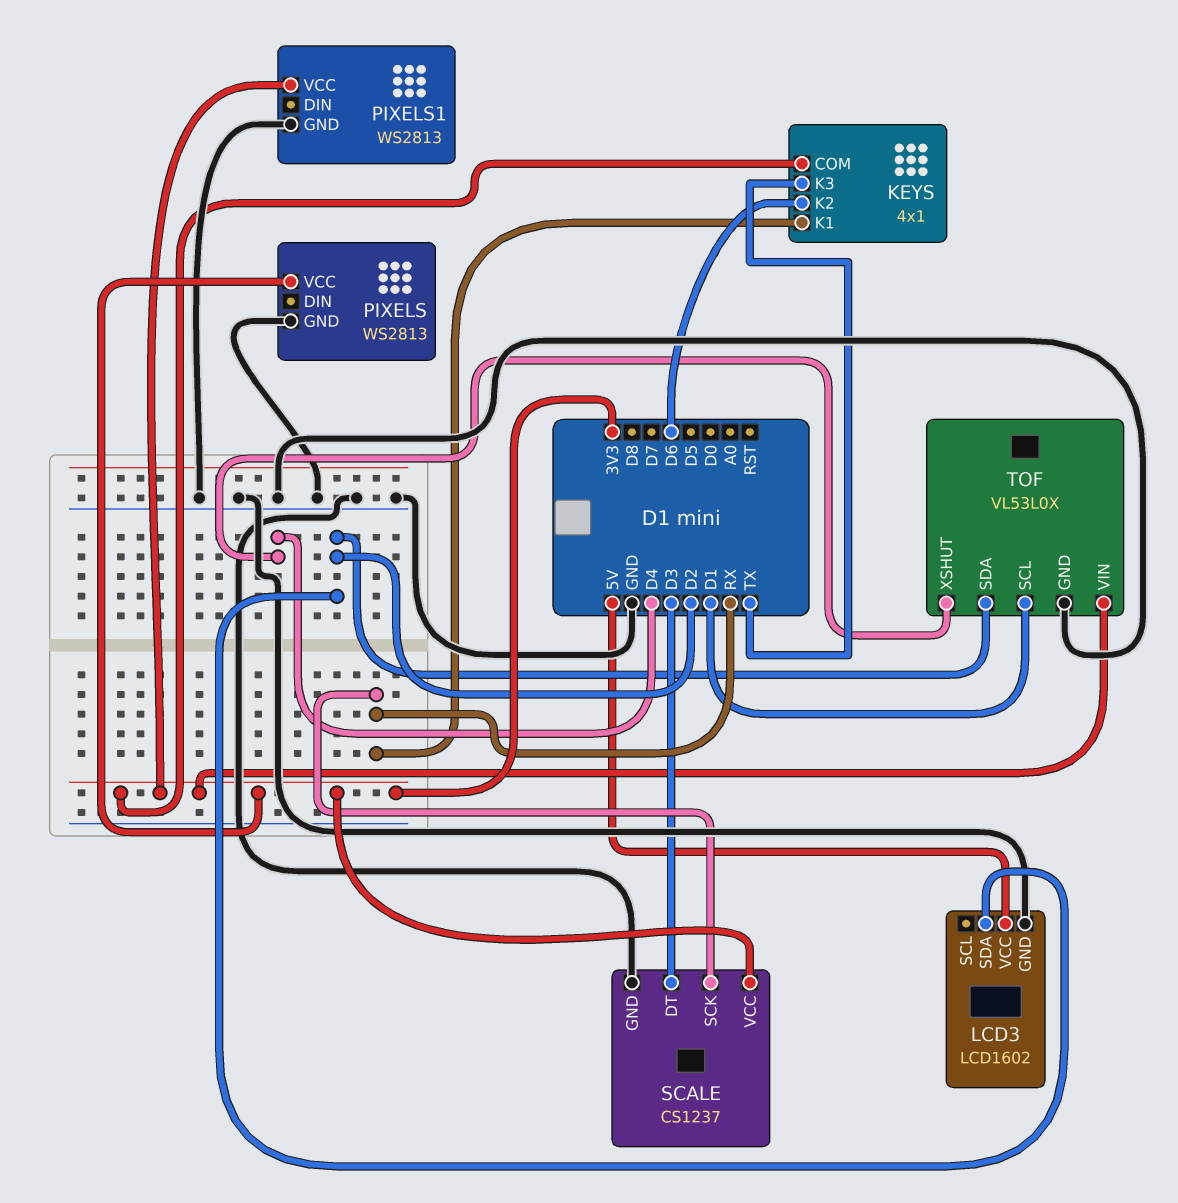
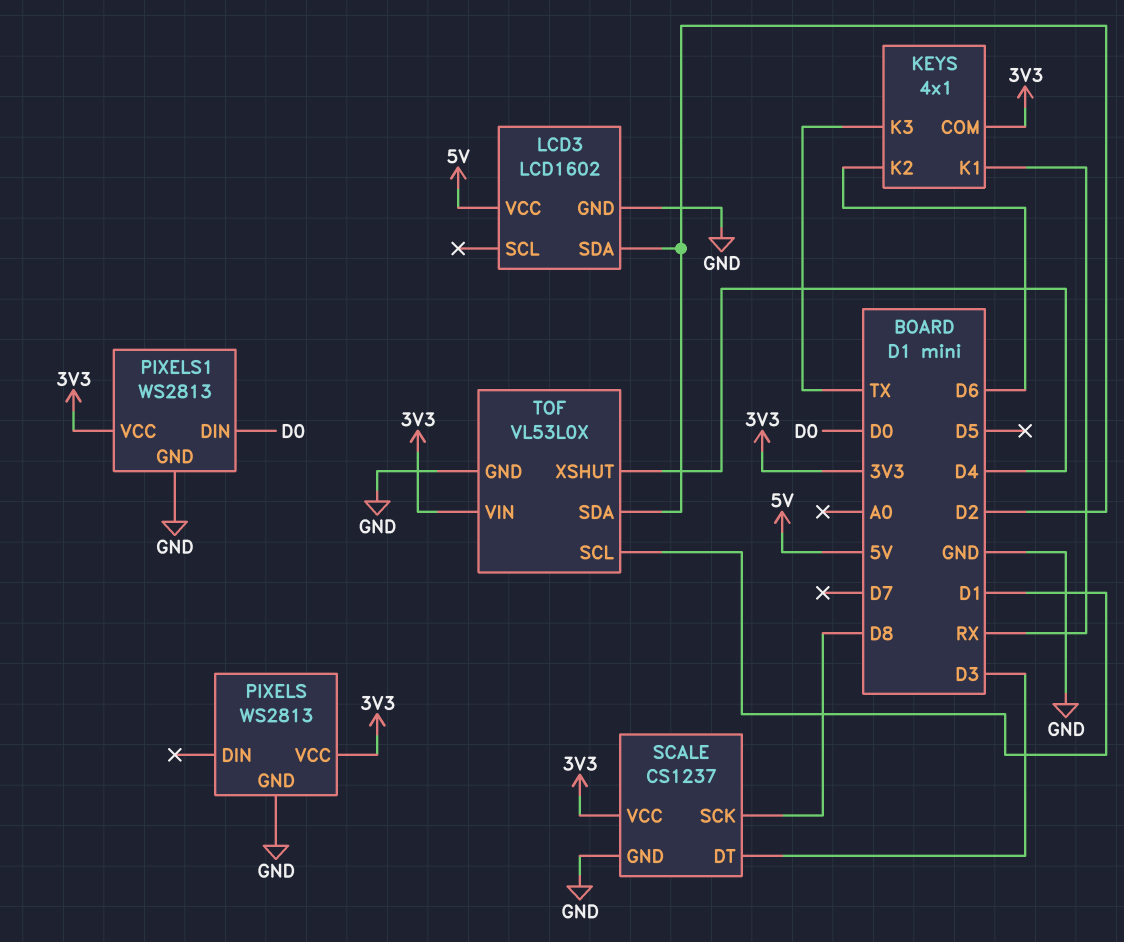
PIXELS1 pin DIN: none -> D0
SCALE pin SCK: RX -> D8

